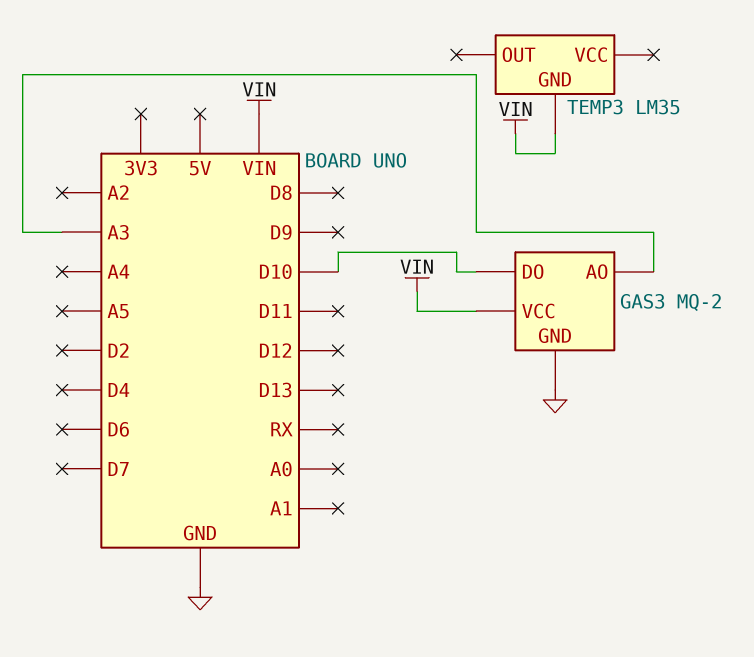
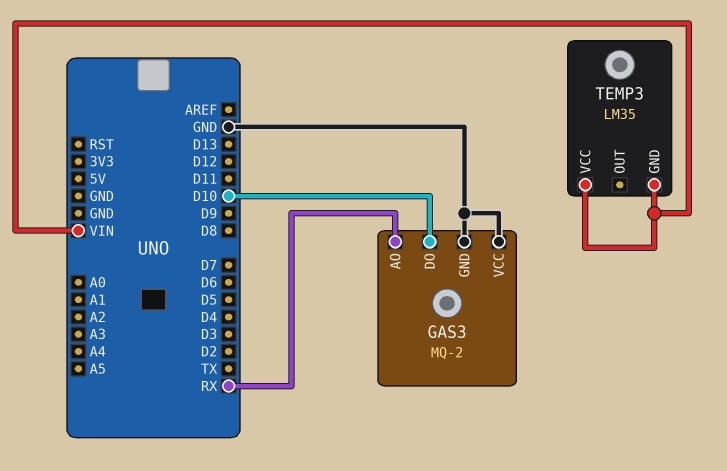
GAS3 pin AO: A3 -> RX
GAS3 pin VCC: VIN -> GND
TEMP3 pin VCC: none -> VIN

